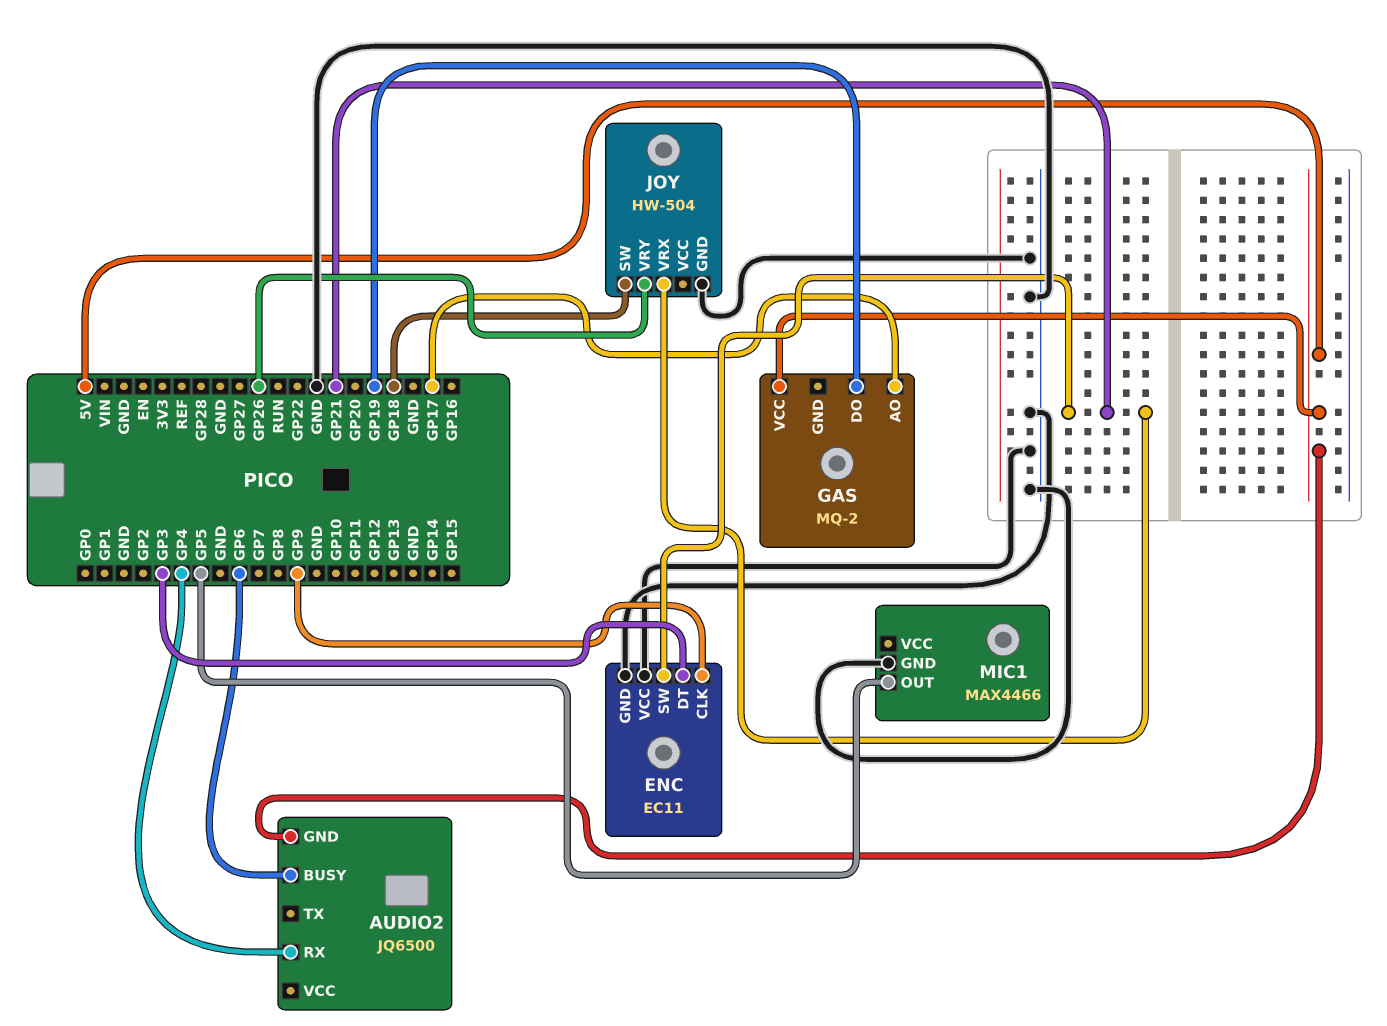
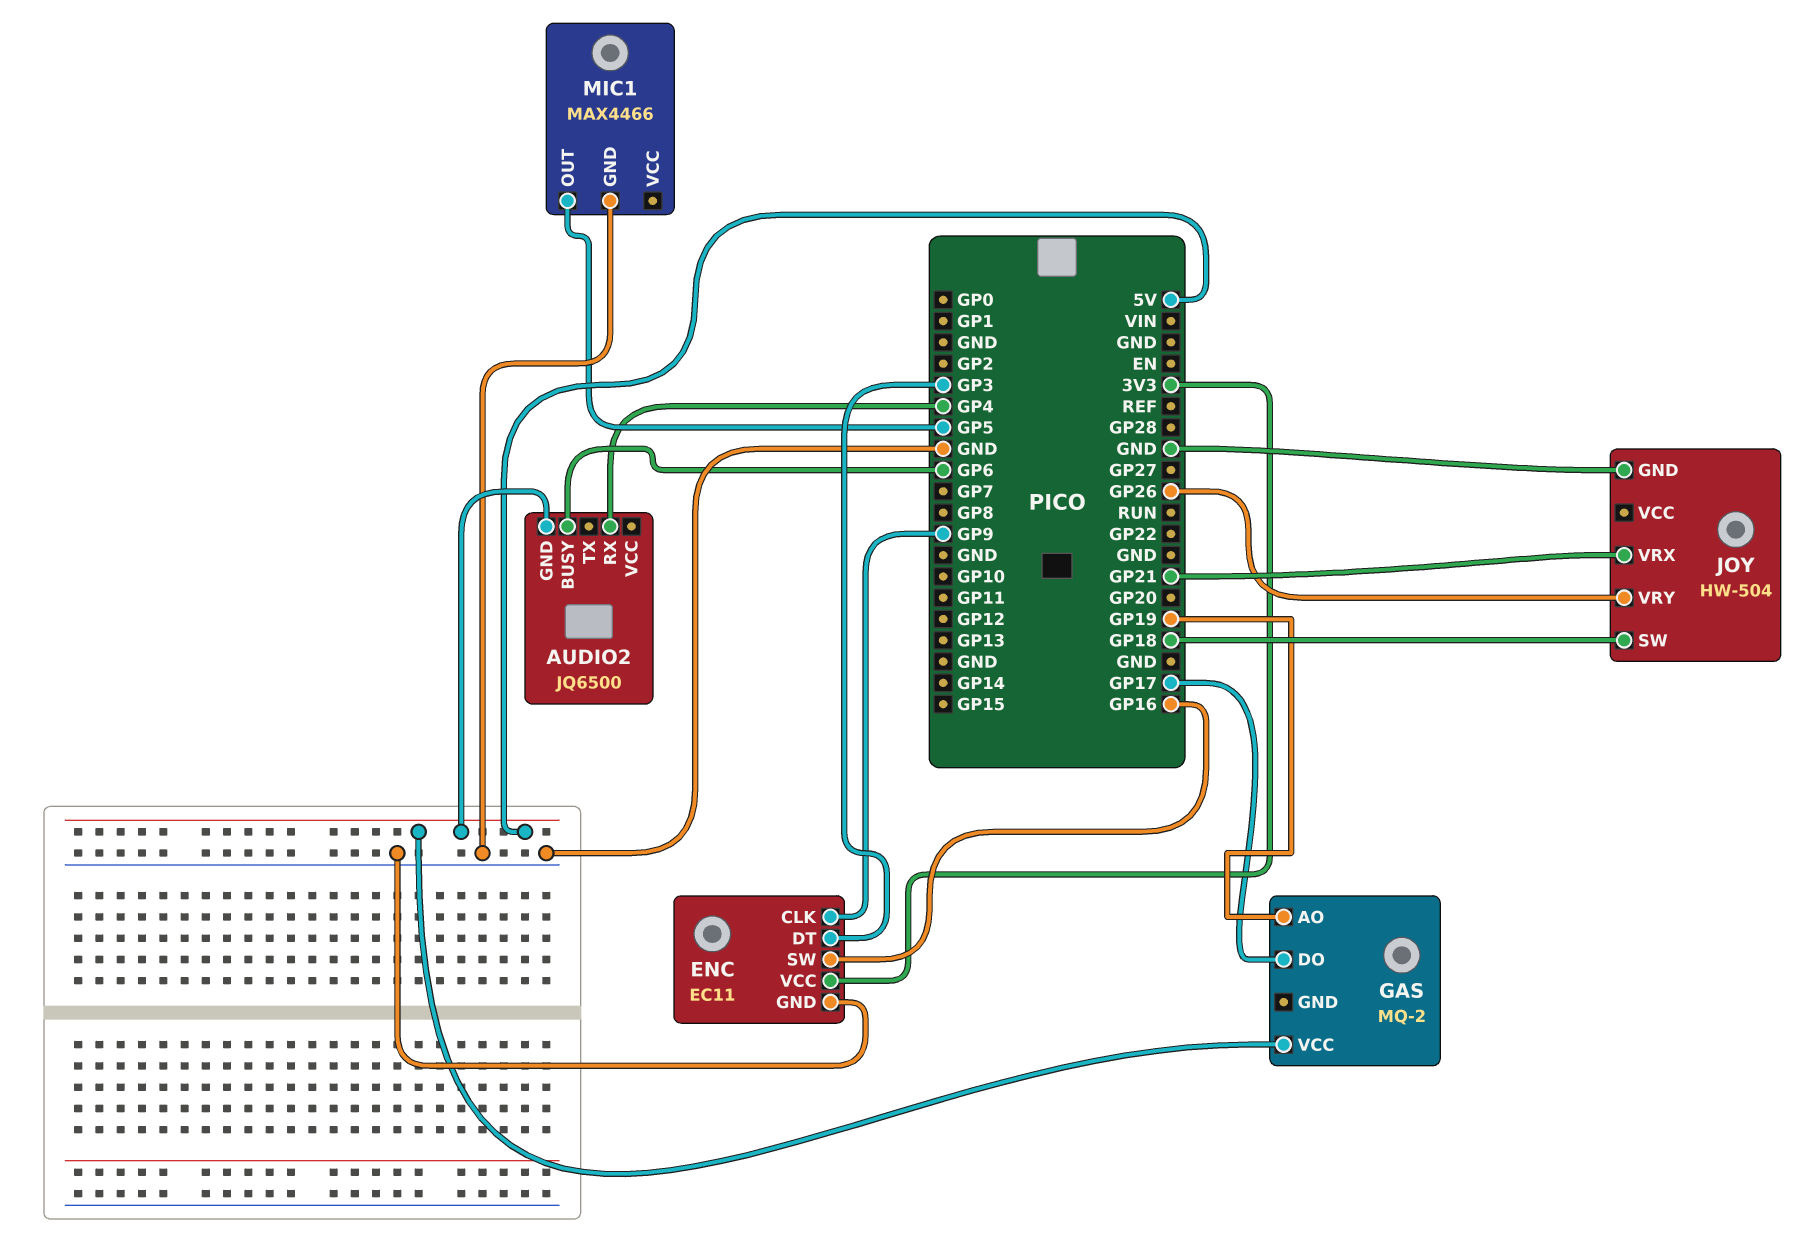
ENC pin SW: GP21 -> GP16
ENC pin VCC: GND -> 3V3
GAS pin AO: GP17 -> GP19
GAS pin DO: GP19 -> GP17

